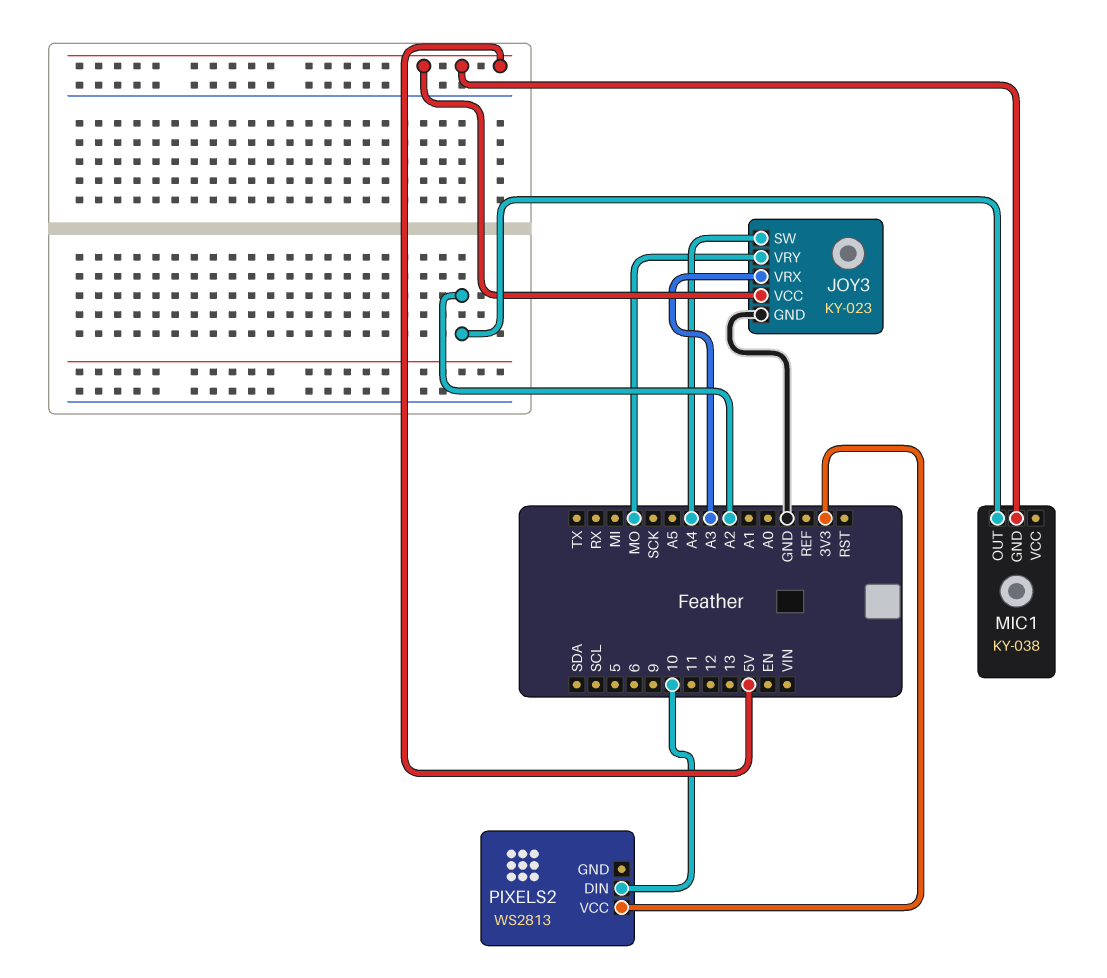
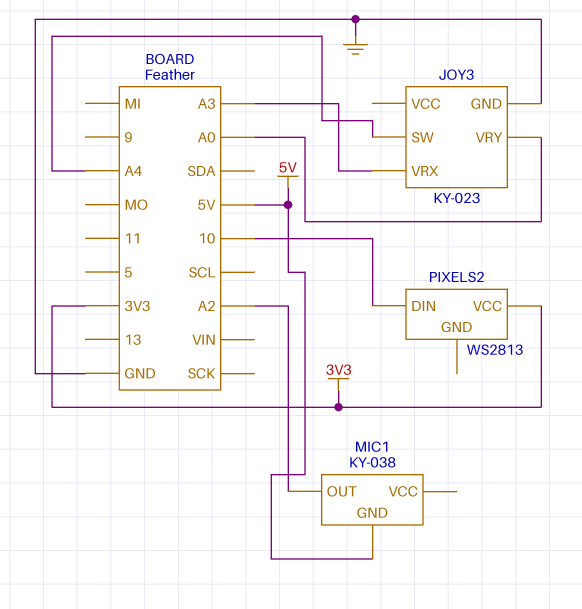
JOY3 pin VCC: 5V -> none
JOY3 pin VRY: MO -> A0

